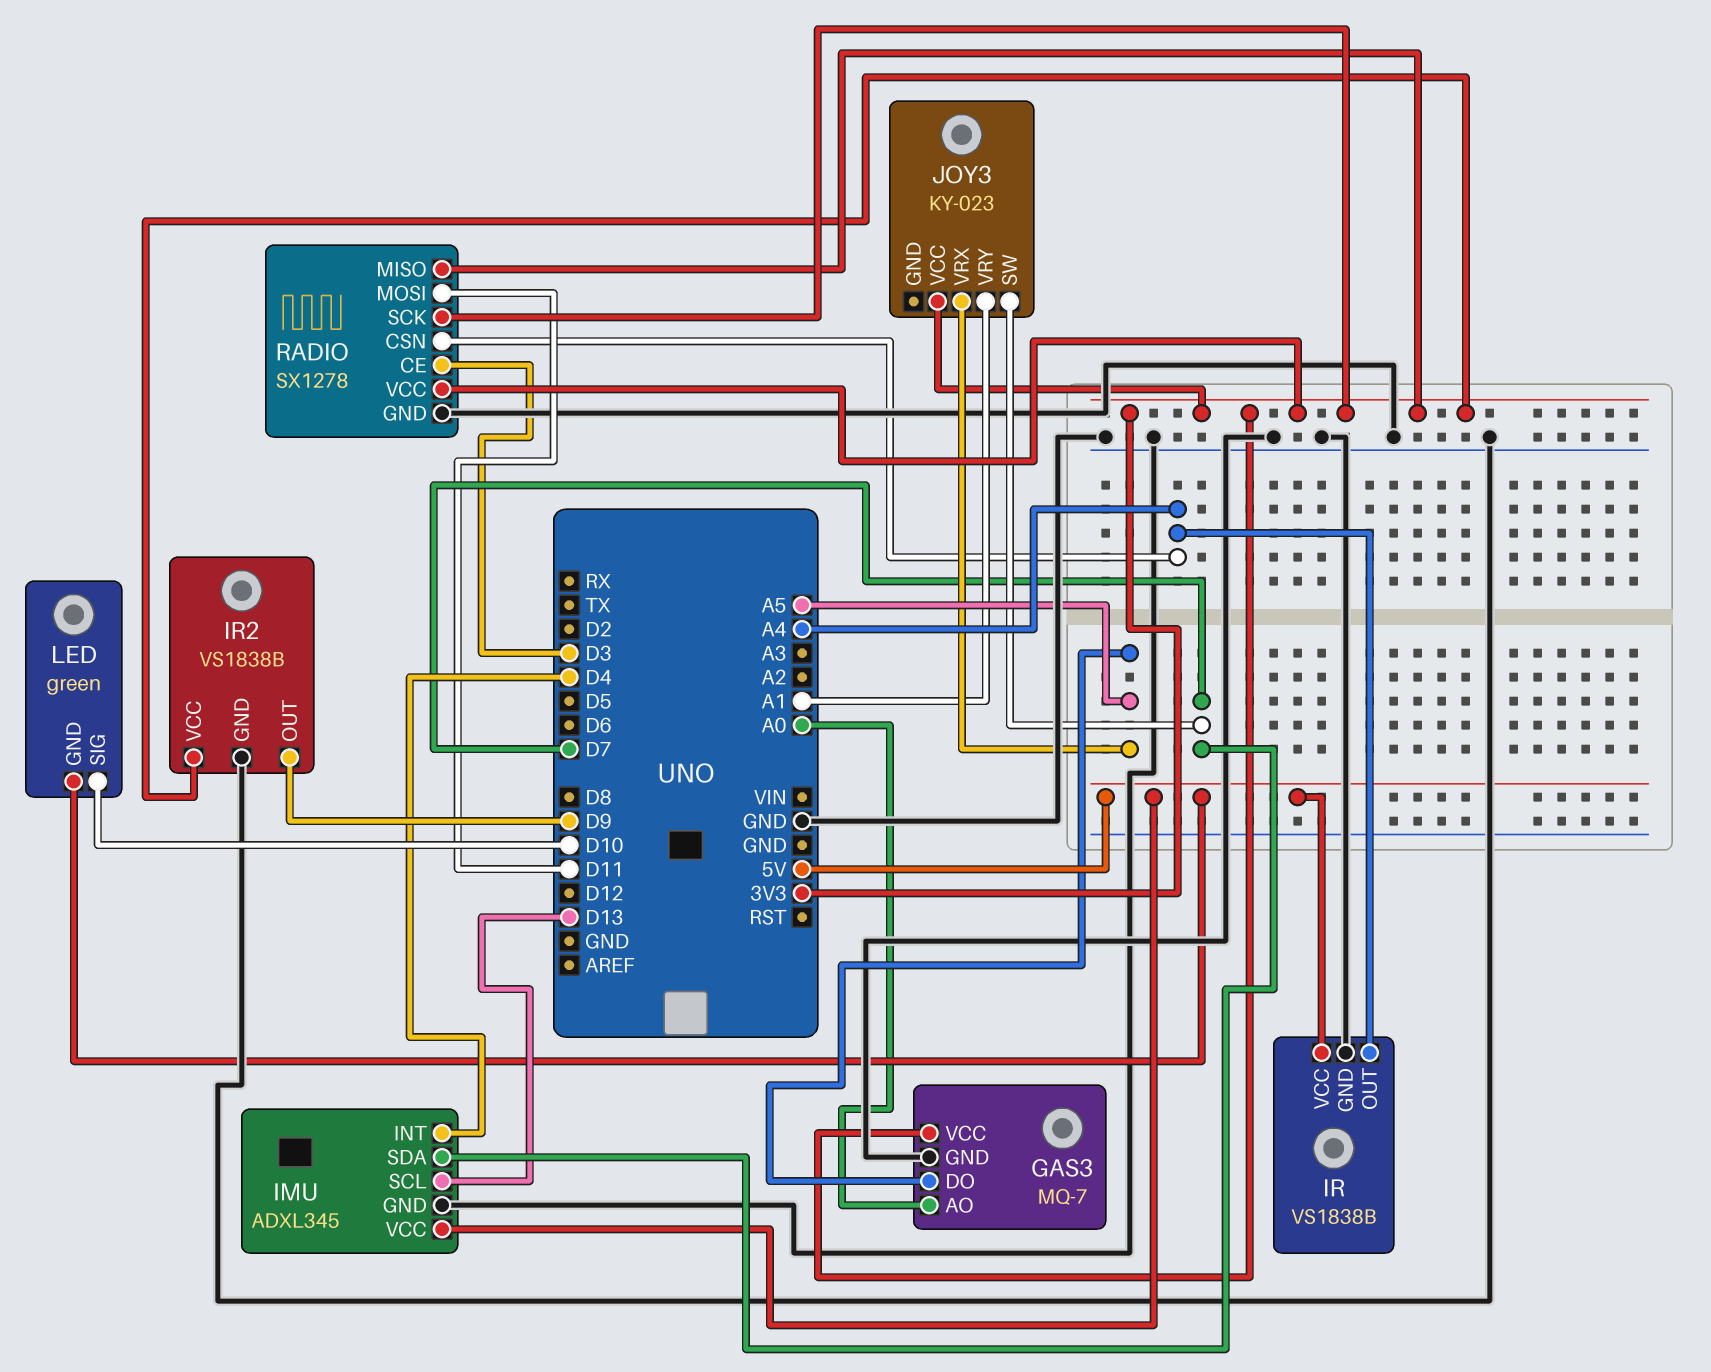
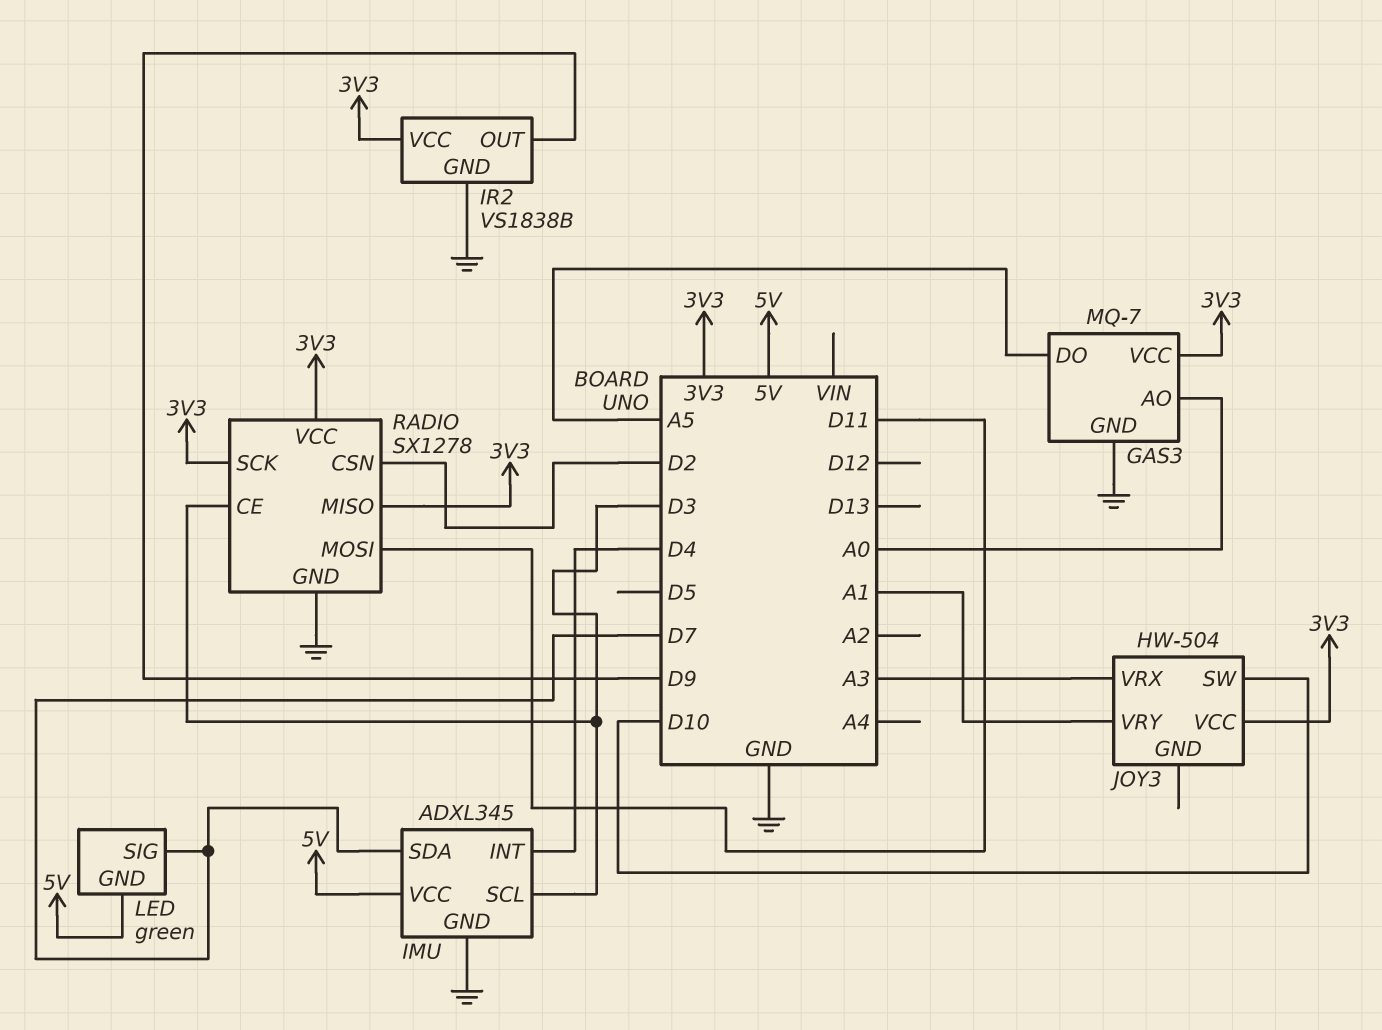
IMU pin SCL: D13 -> D3
IR: VS1838B -> none
IR pin GND: GND -> none
IR pin OUT: A4 -> none
IR pin VCC: 5V -> none
JOY3: KY-023 -> HW-504
JOY3 pin SW: D7 -> D10
JOY3 pin VRX: A5 -> A3
LED pin SIG: D10 -> D7
RADIO pin CSN: A4 -> D2

